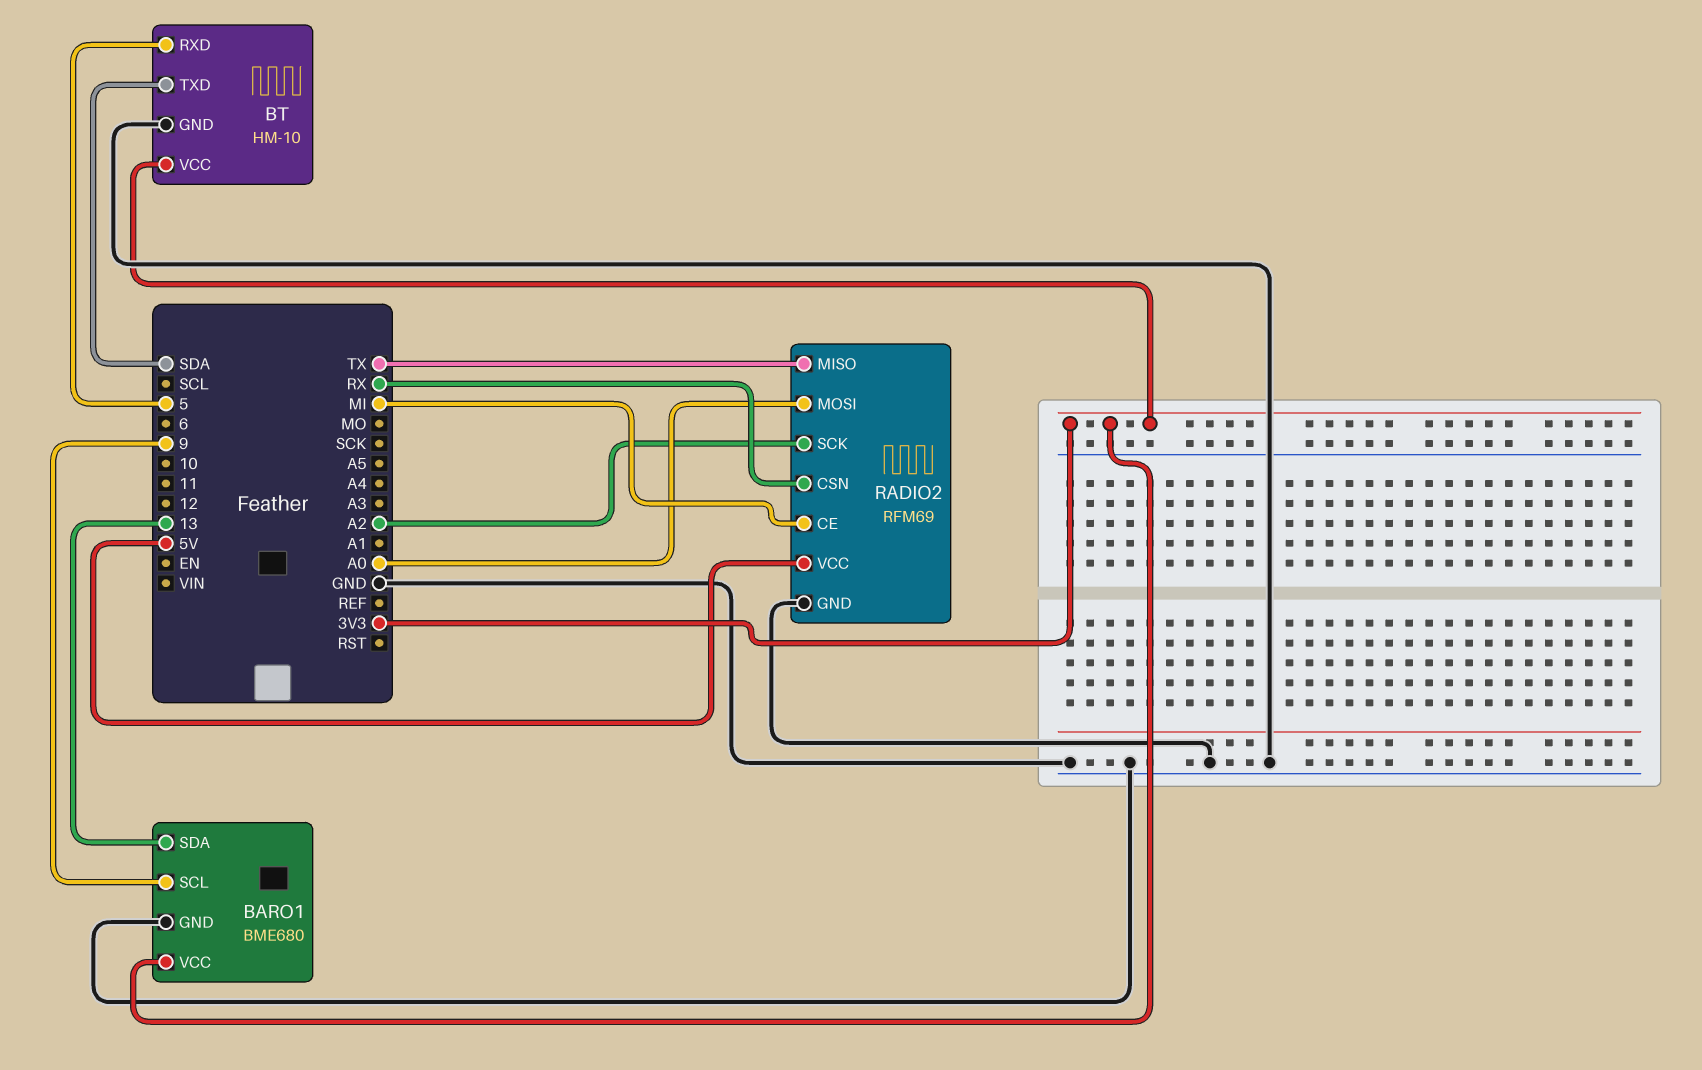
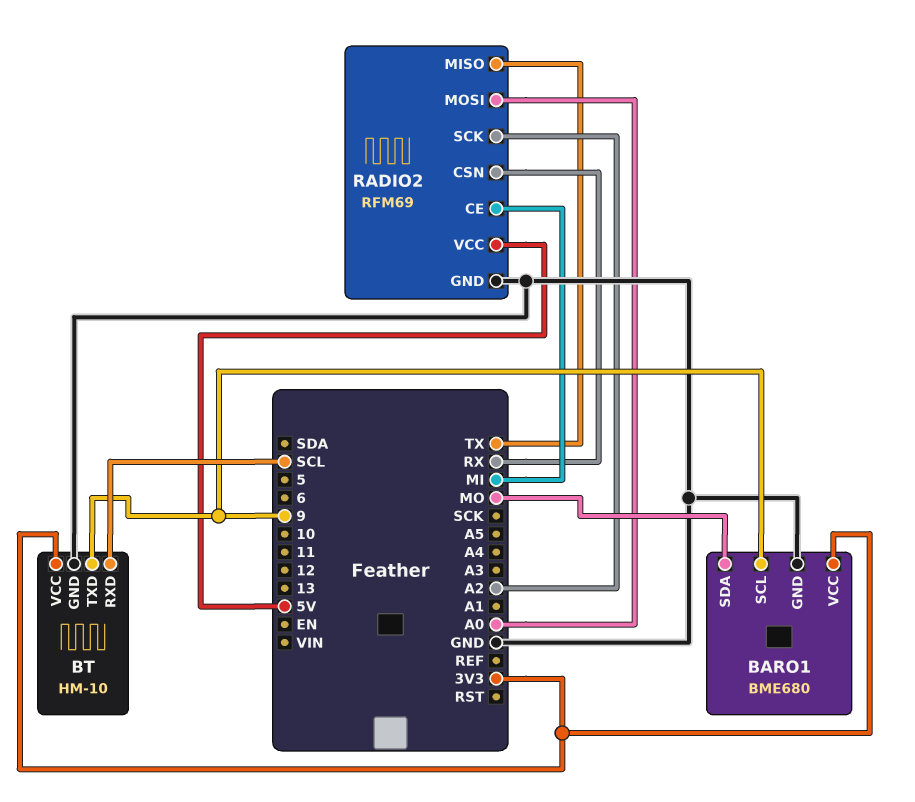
BARO1 pin SDA: 13 -> MO
BT pin RXD: 5 -> SCL
BT pin TXD: SDA -> 9

